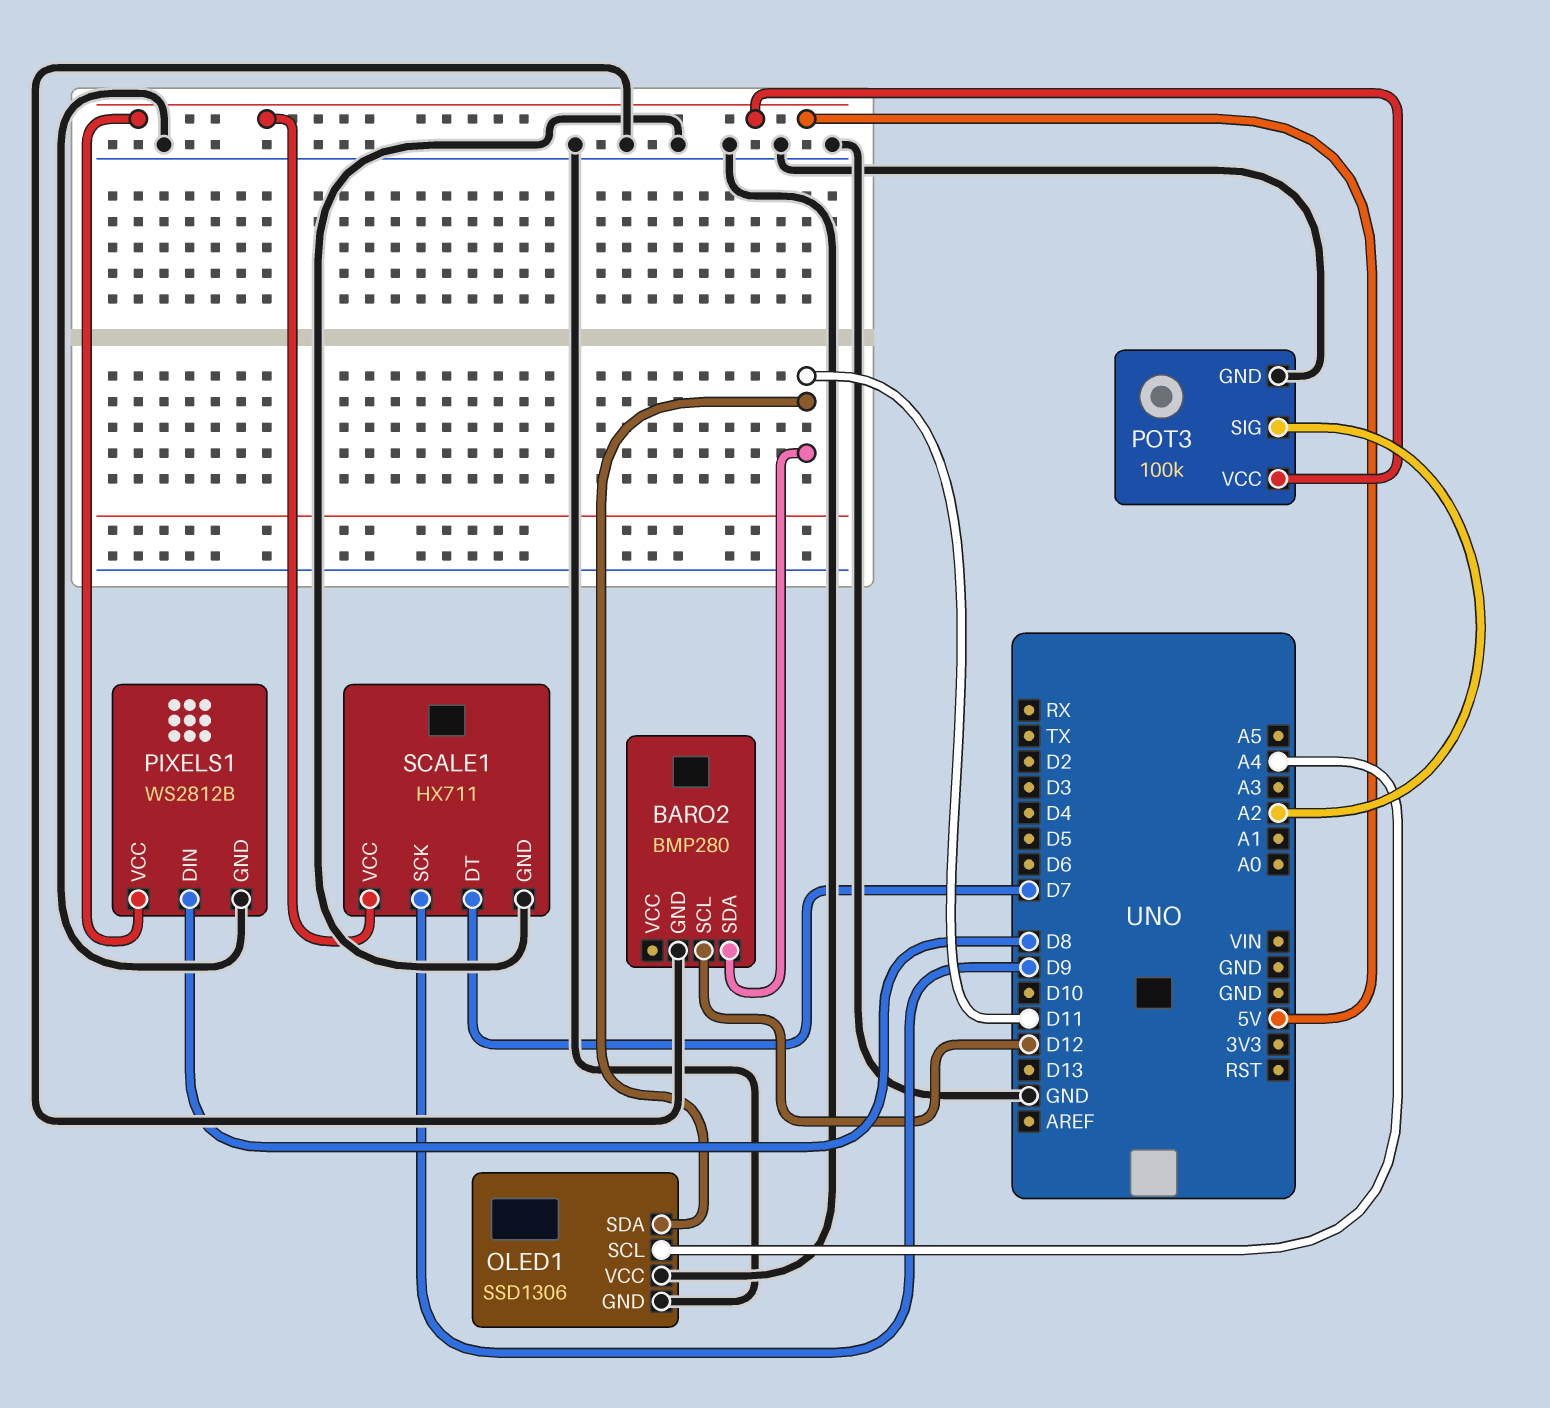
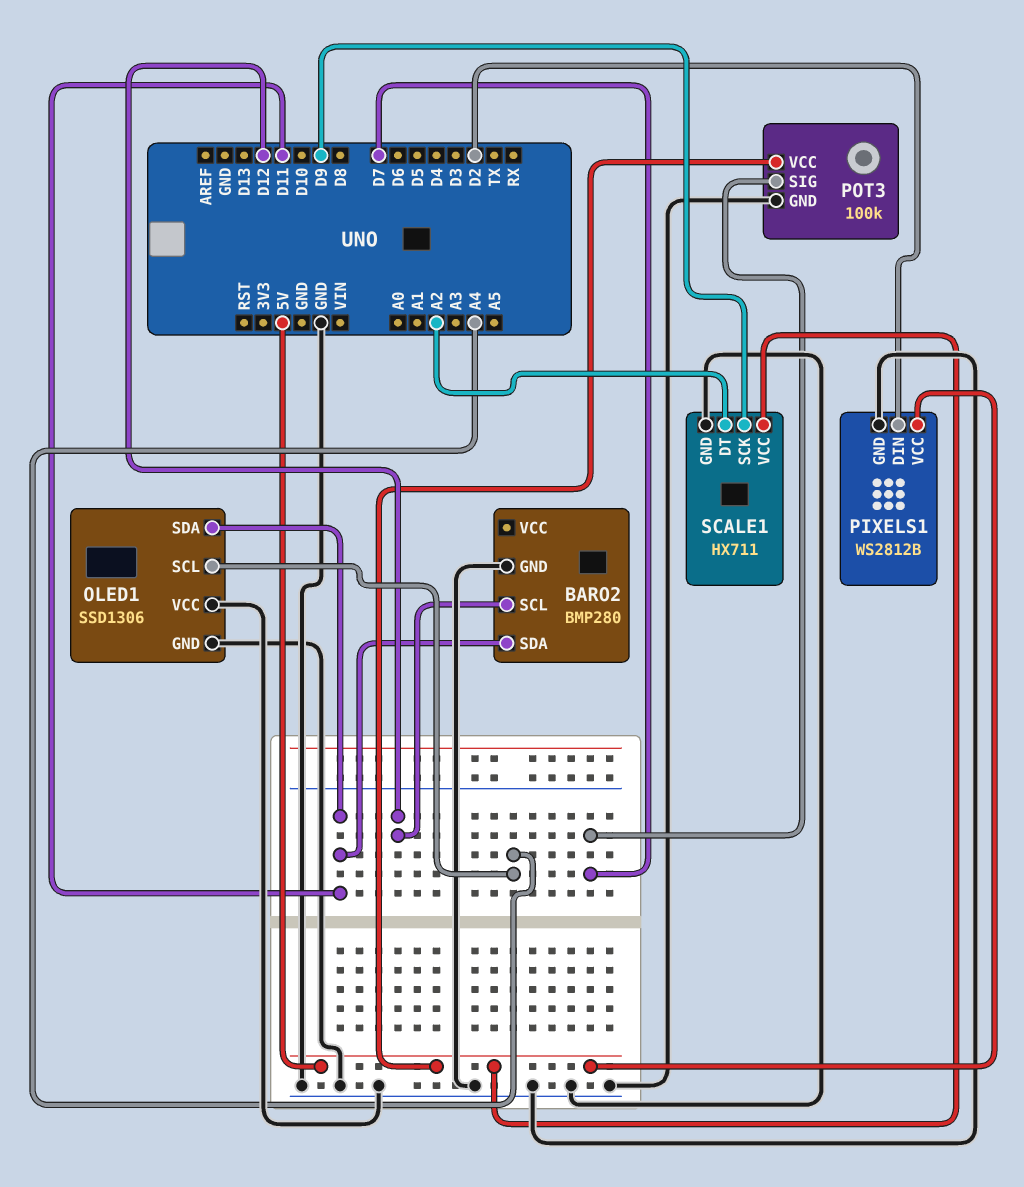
PIXELS1 pin DIN: D8 -> D2
POT3 pin SIG: A2 -> D7
SCALE1 pin DT: D7 -> A2

